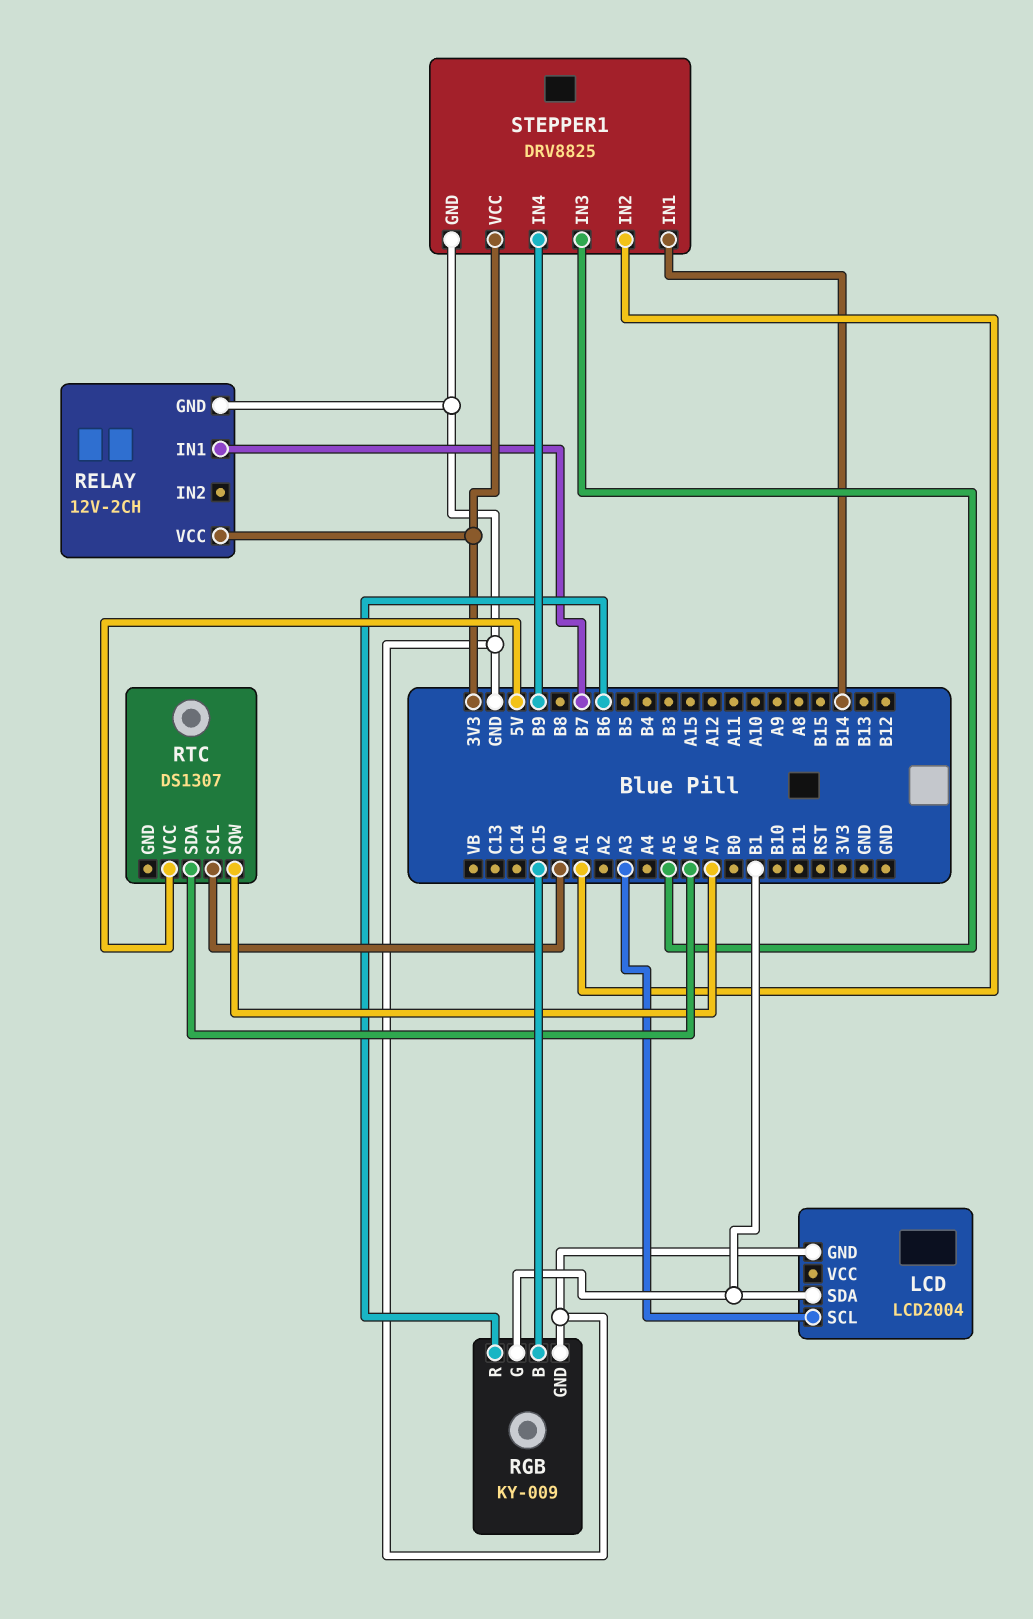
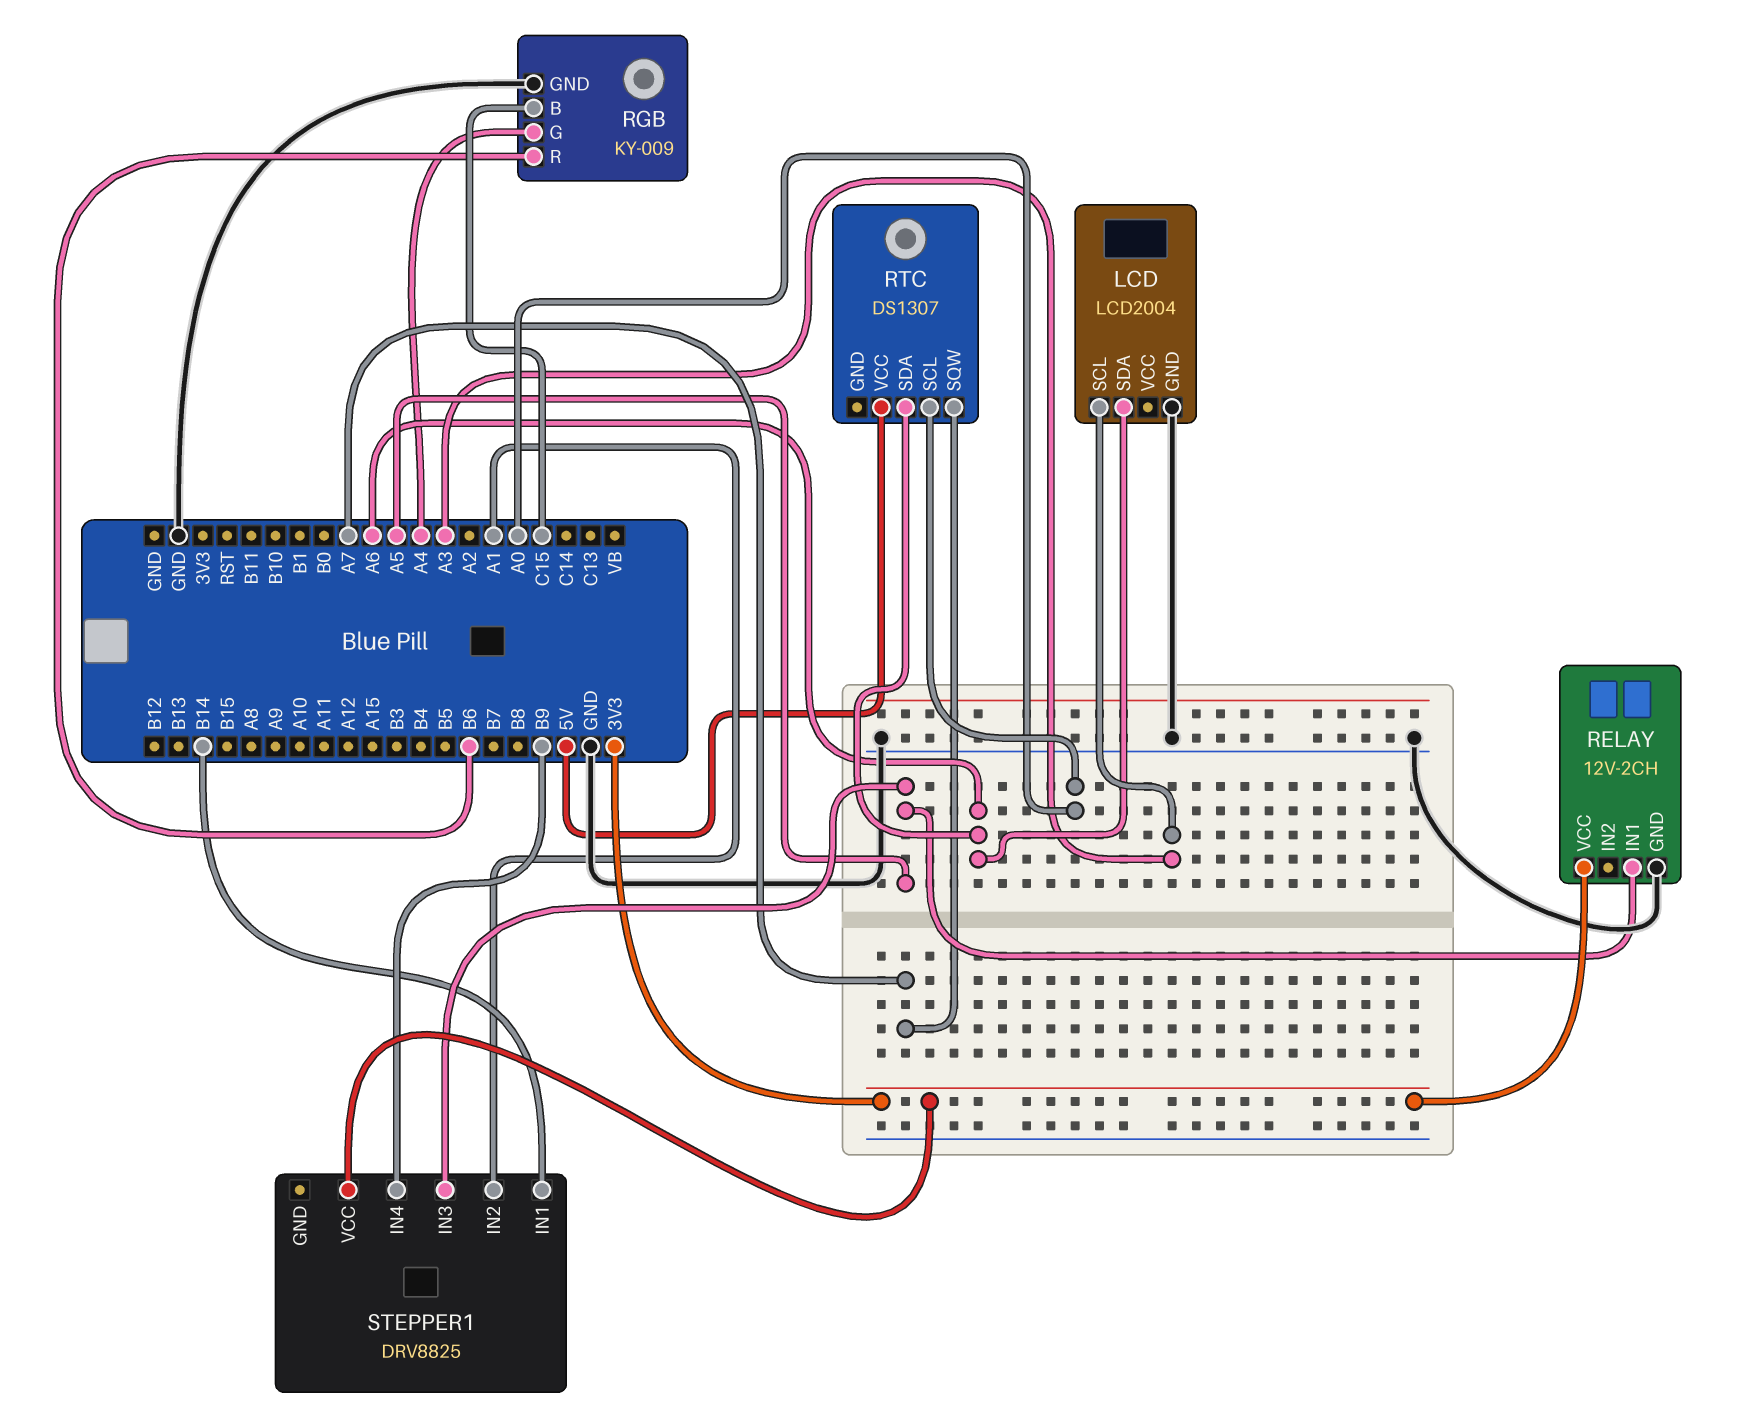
LCD pin SDA: B1 -> A6
RELAY pin IN1: B7 -> A5
RGB pin G: B1 -> A4
STEPPER1 pin GND: GND -> none

